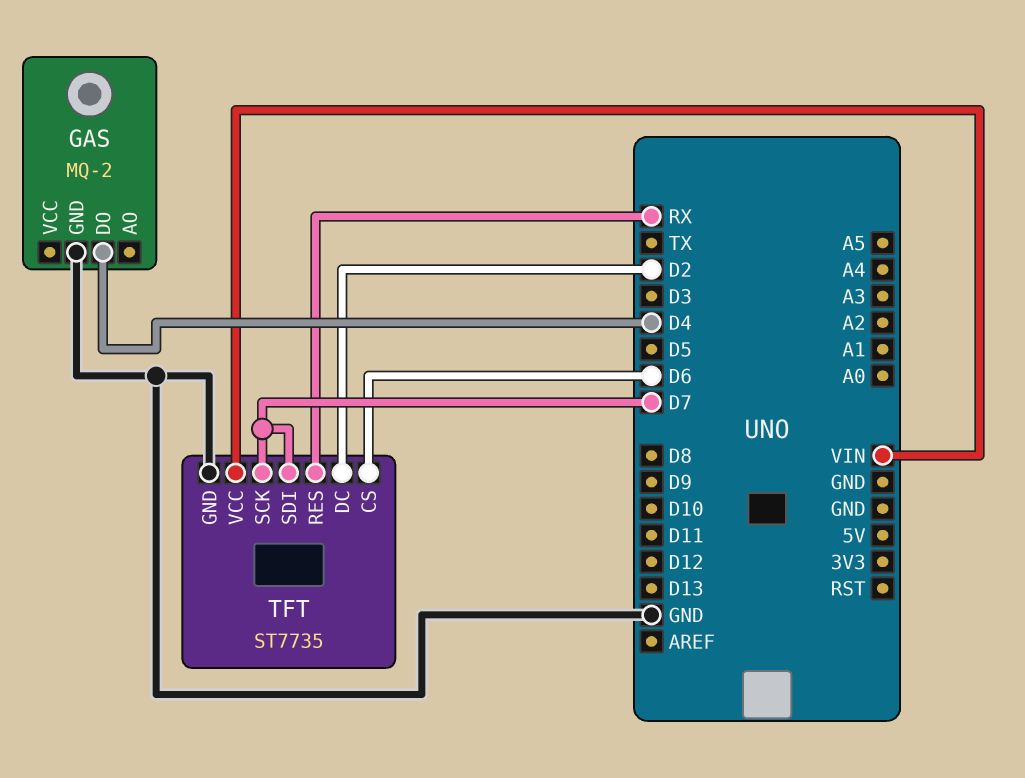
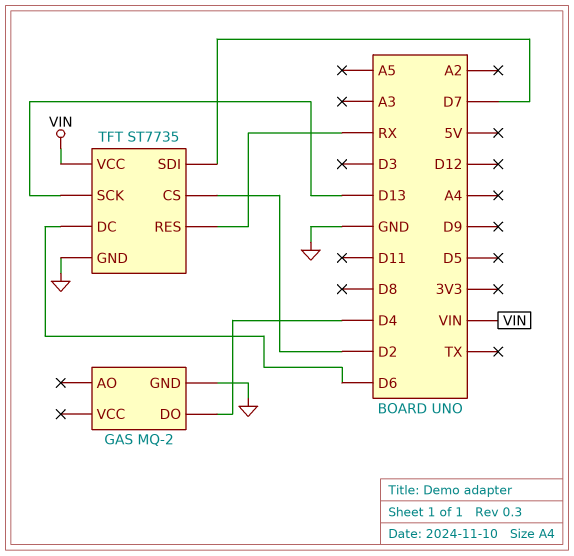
TFT pin CS: D6 -> D2
TFT pin DC: D2 -> D6
TFT pin SCK: D7 -> D13

